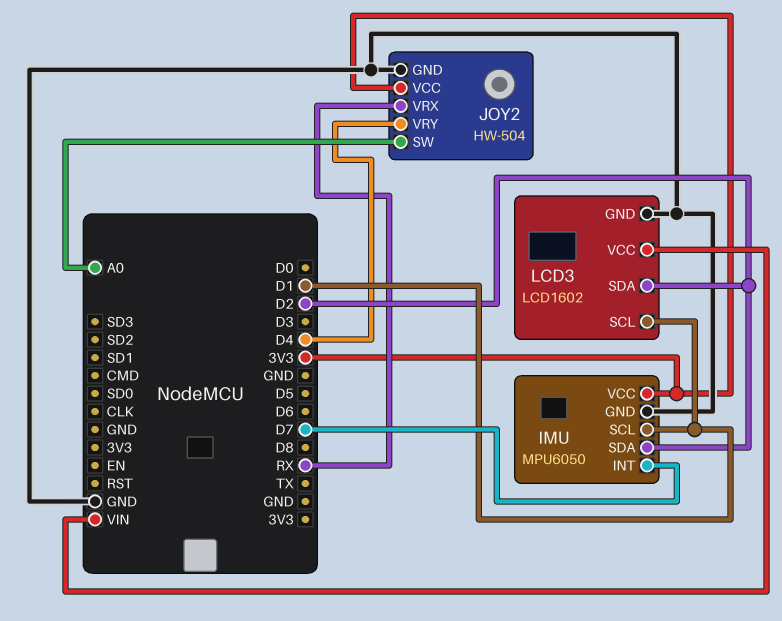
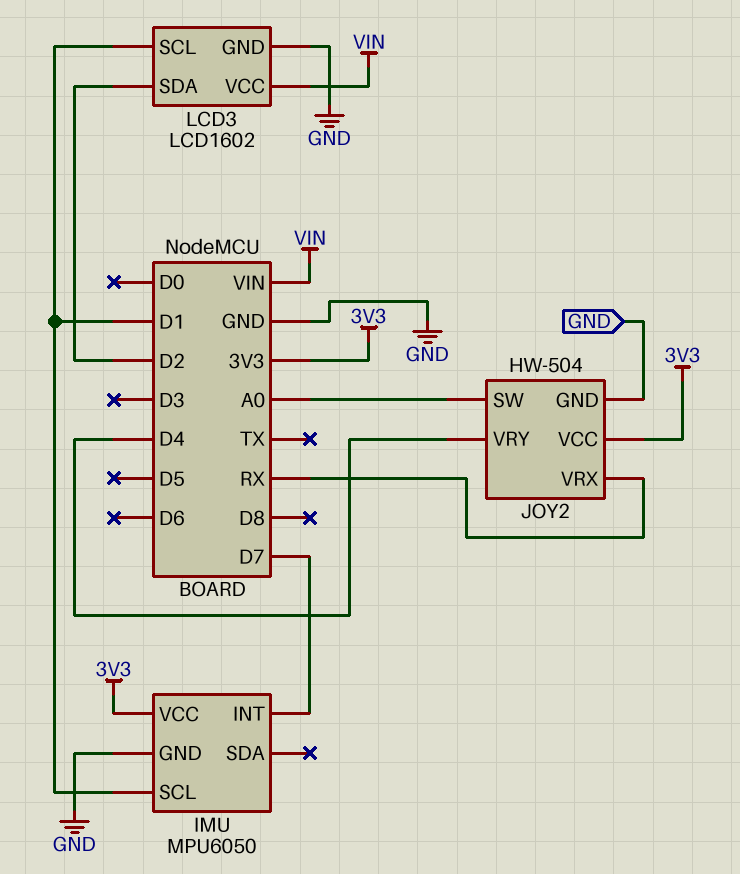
IMU pin SDA: D2 -> none

